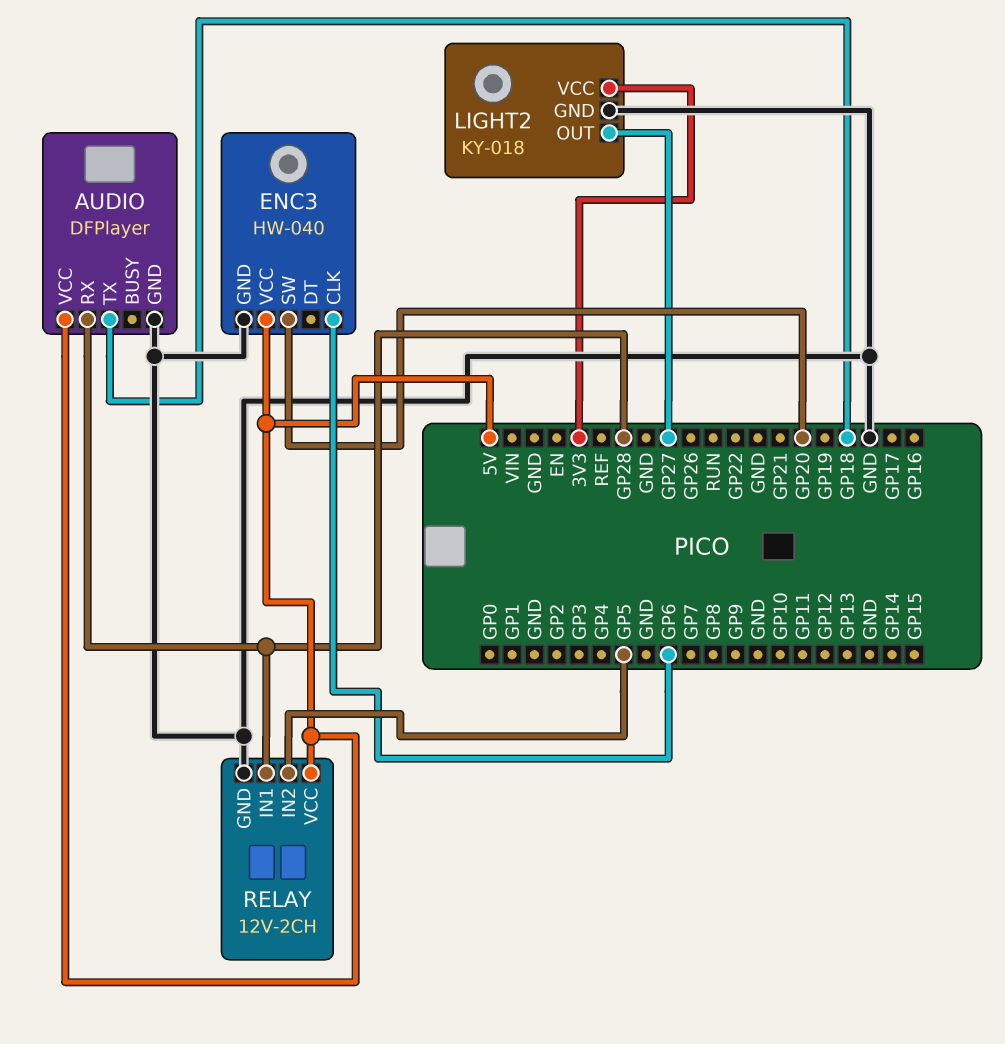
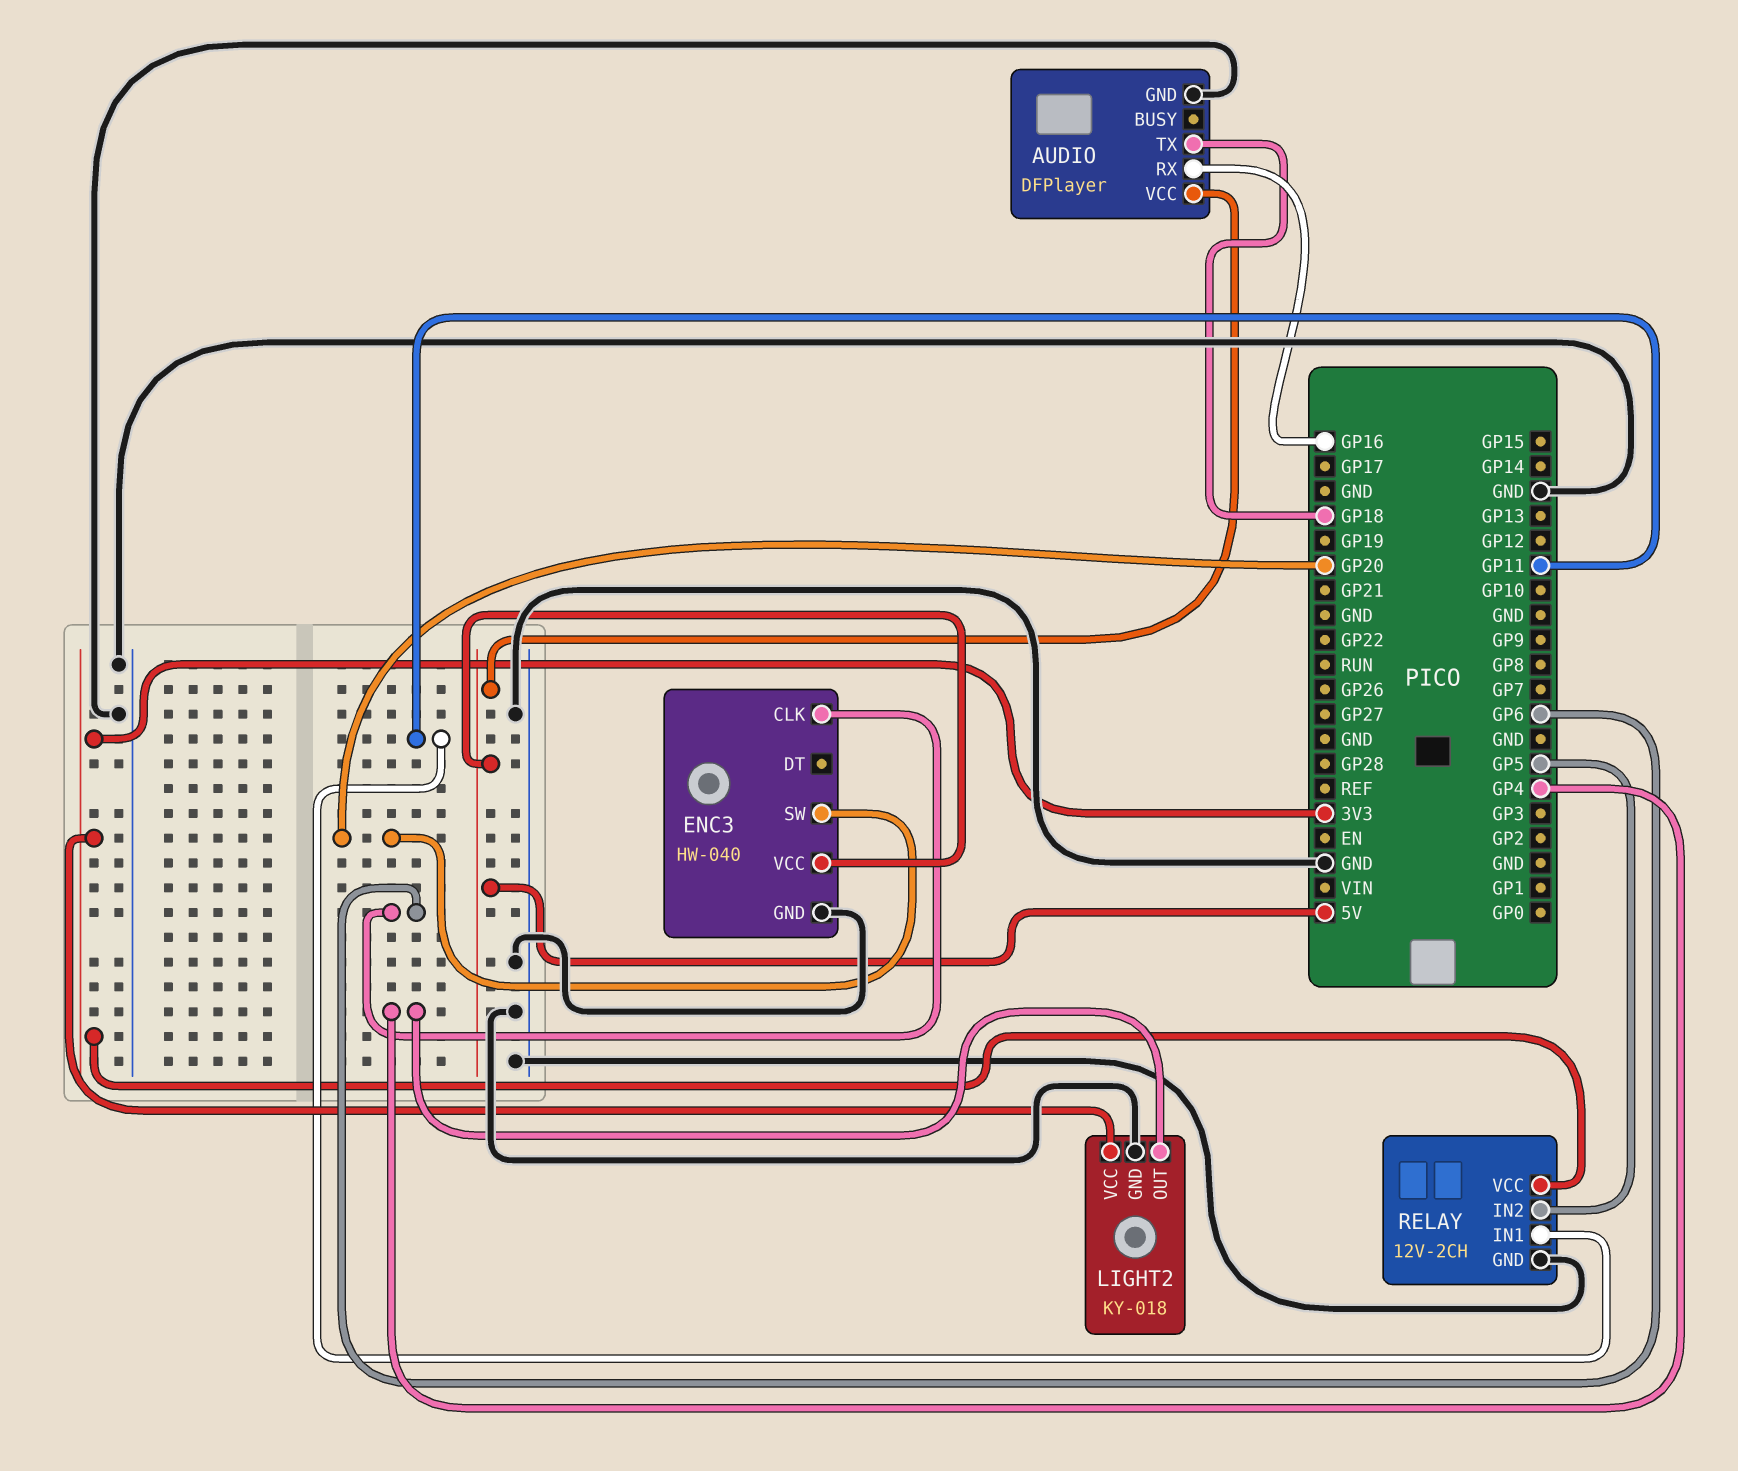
AUDIO pin RX: GP28 -> GP16
LIGHT2 pin OUT: GP27 -> GP4
RELAY pin IN1: GP28 -> GP11
RELAY pin VCC: 5V -> 3V3

